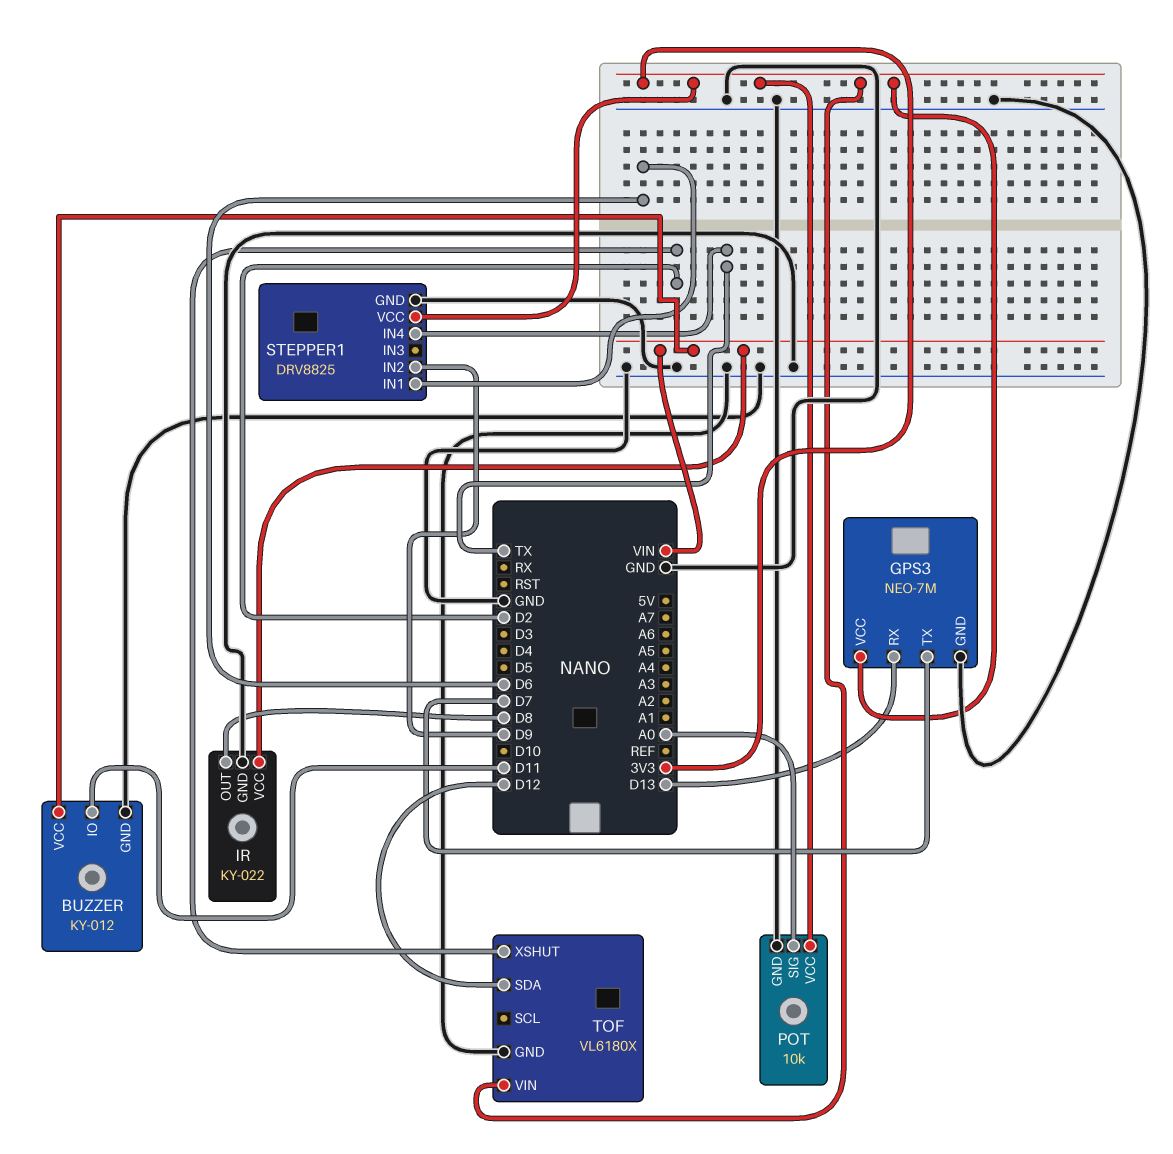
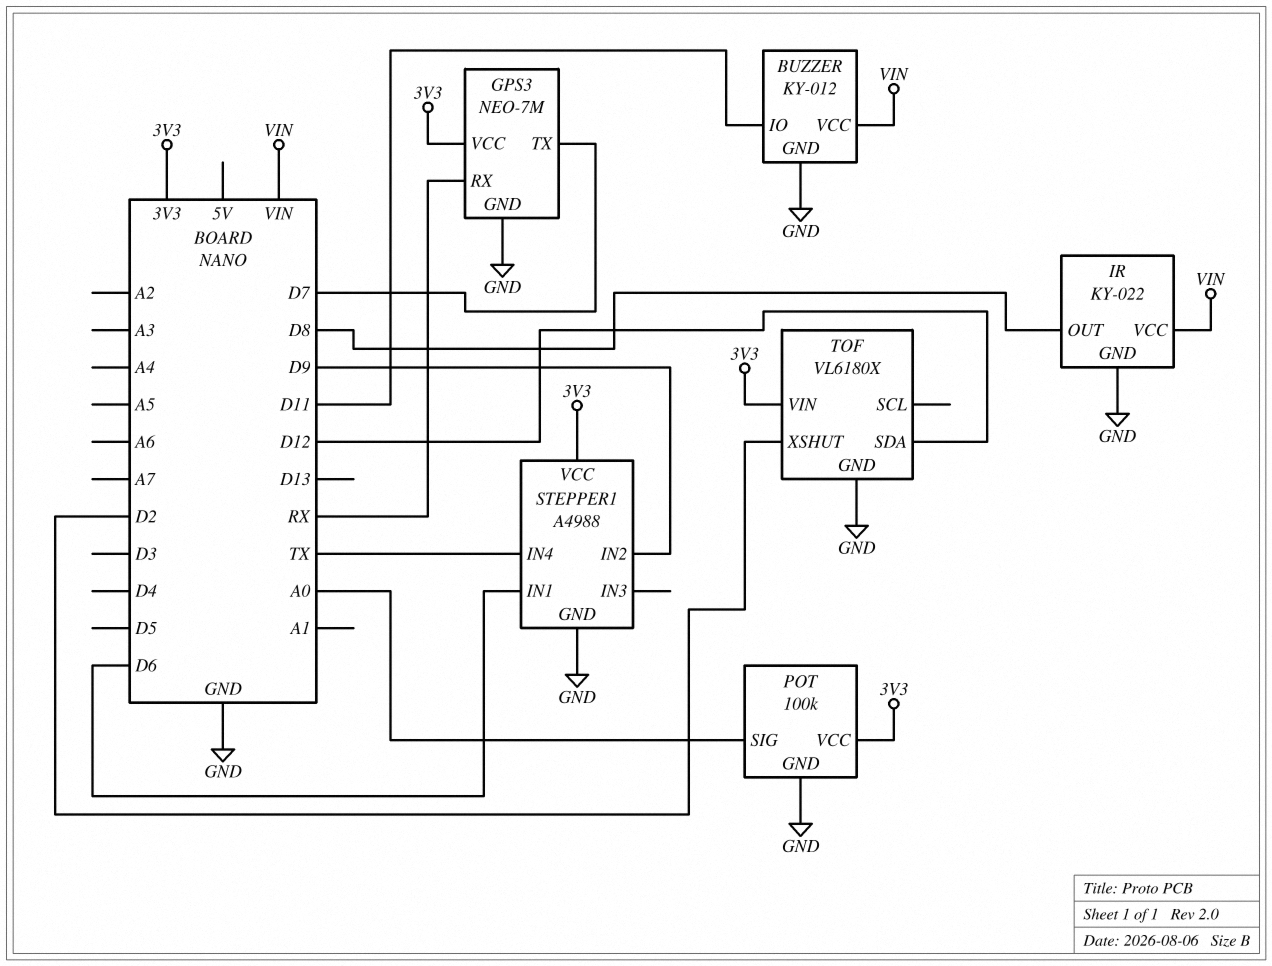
GPS3 pin RX: D13 -> RX
POT: 10k -> 100k
STEPPER1: DRV8825 -> A4988

